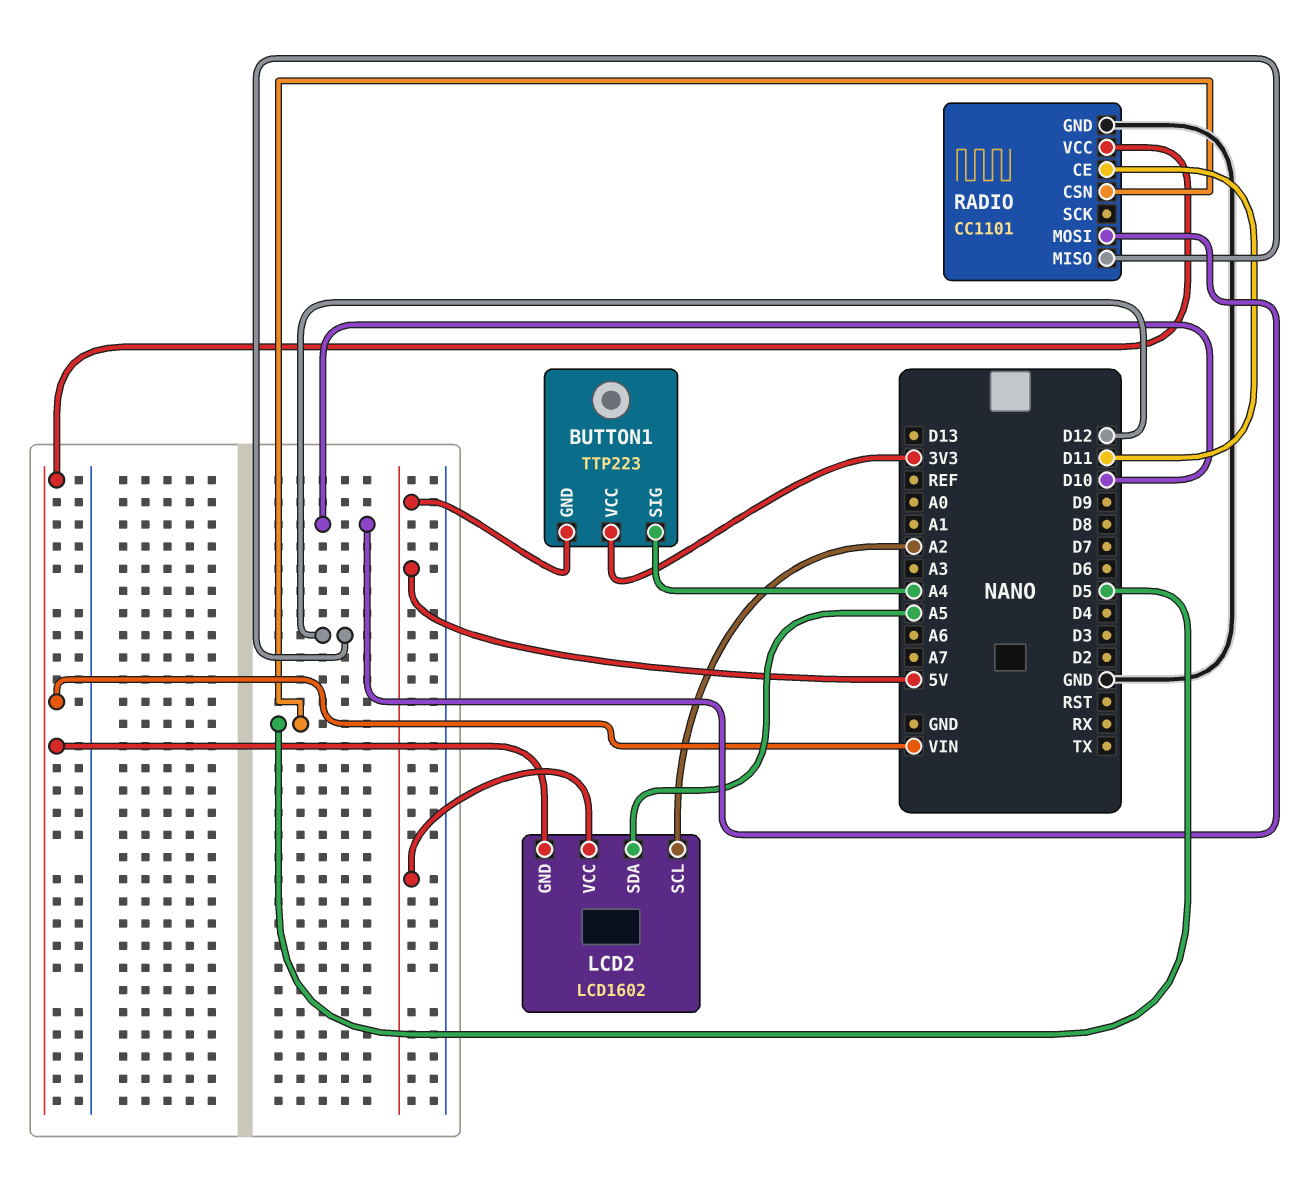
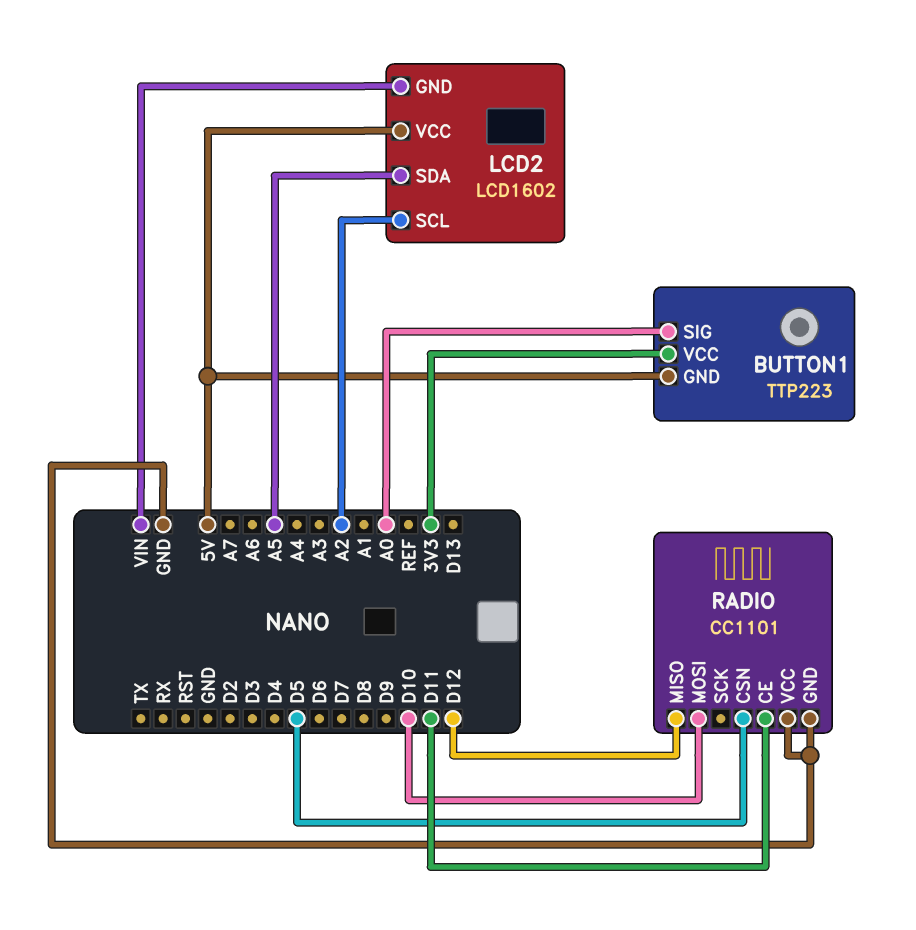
BUTTON1 pin SIG: A4 -> A0
RADIO pin VCC: VIN -> GND

